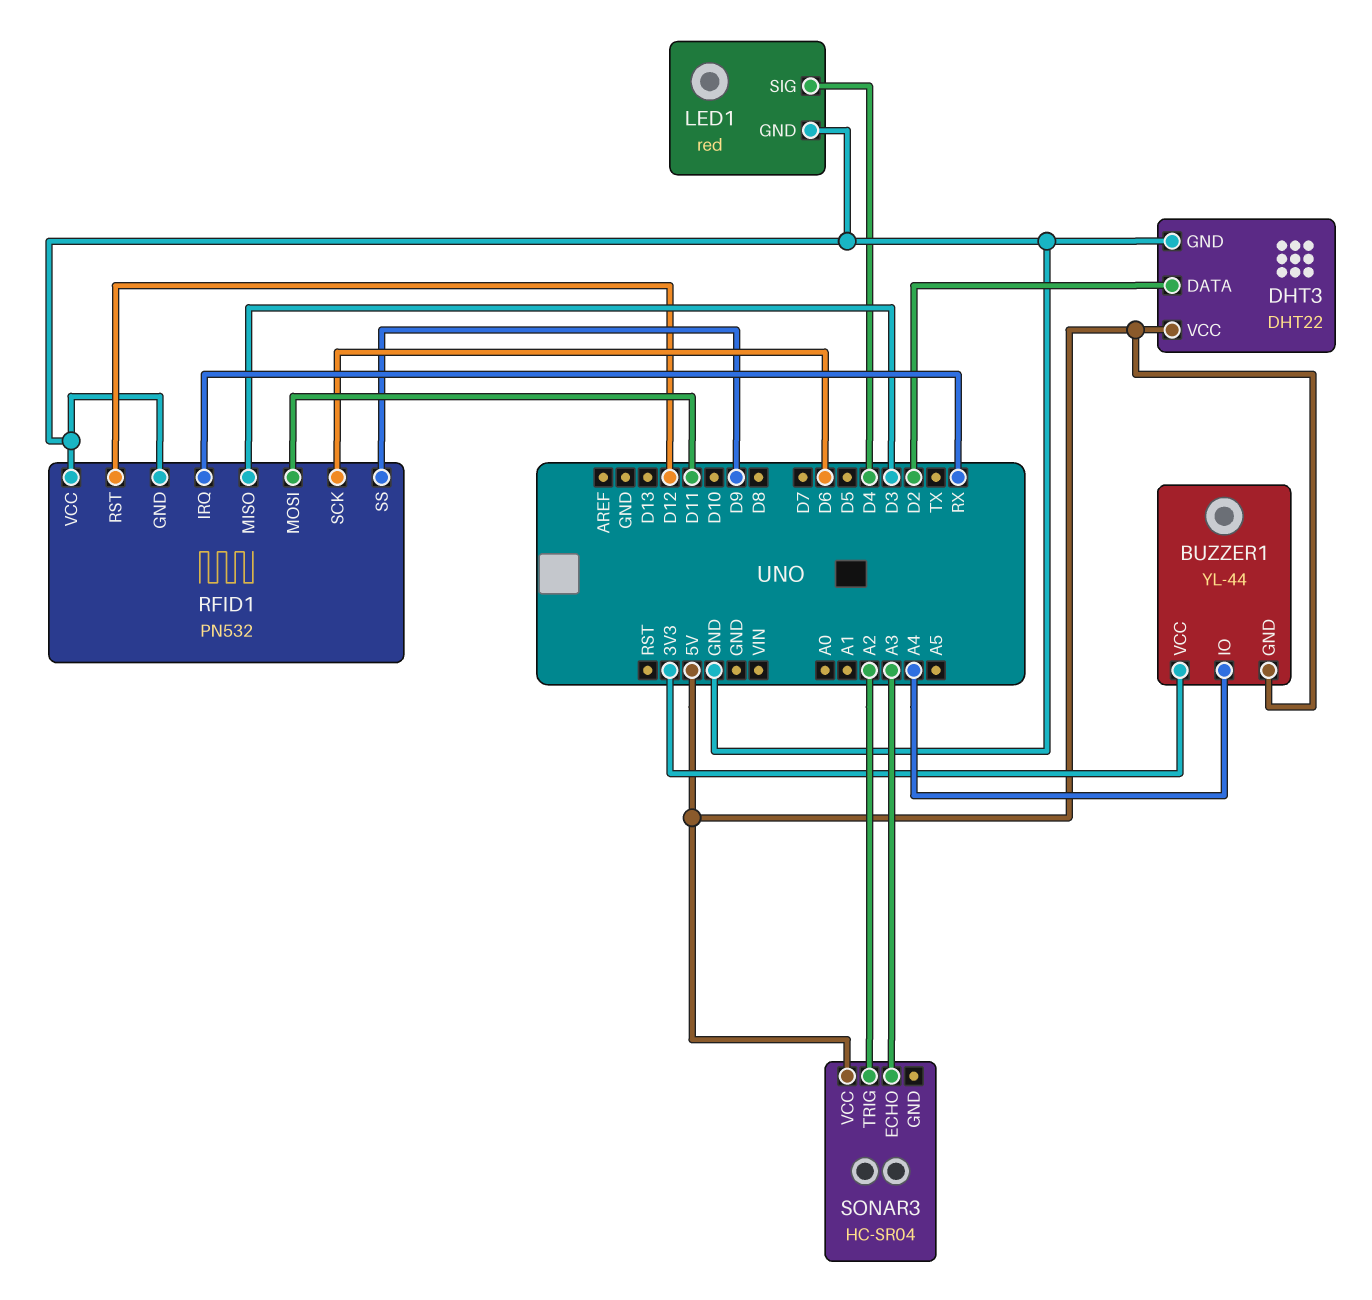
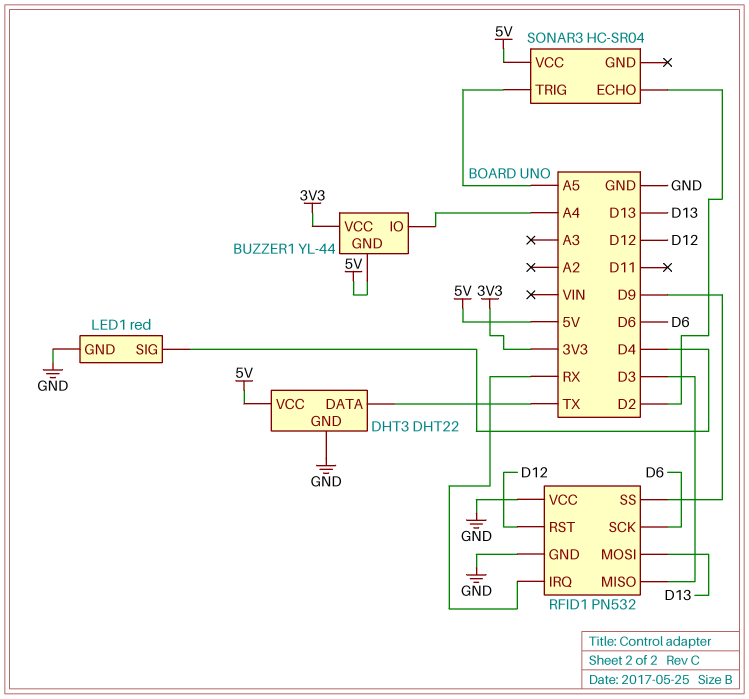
DHT3 pin DATA: D2 -> TX
RFID1 pin MOSI: D11 -> D13
SONAR3 pin ECHO: A3 -> D2
SONAR3 pin TRIG: A2 -> A5

